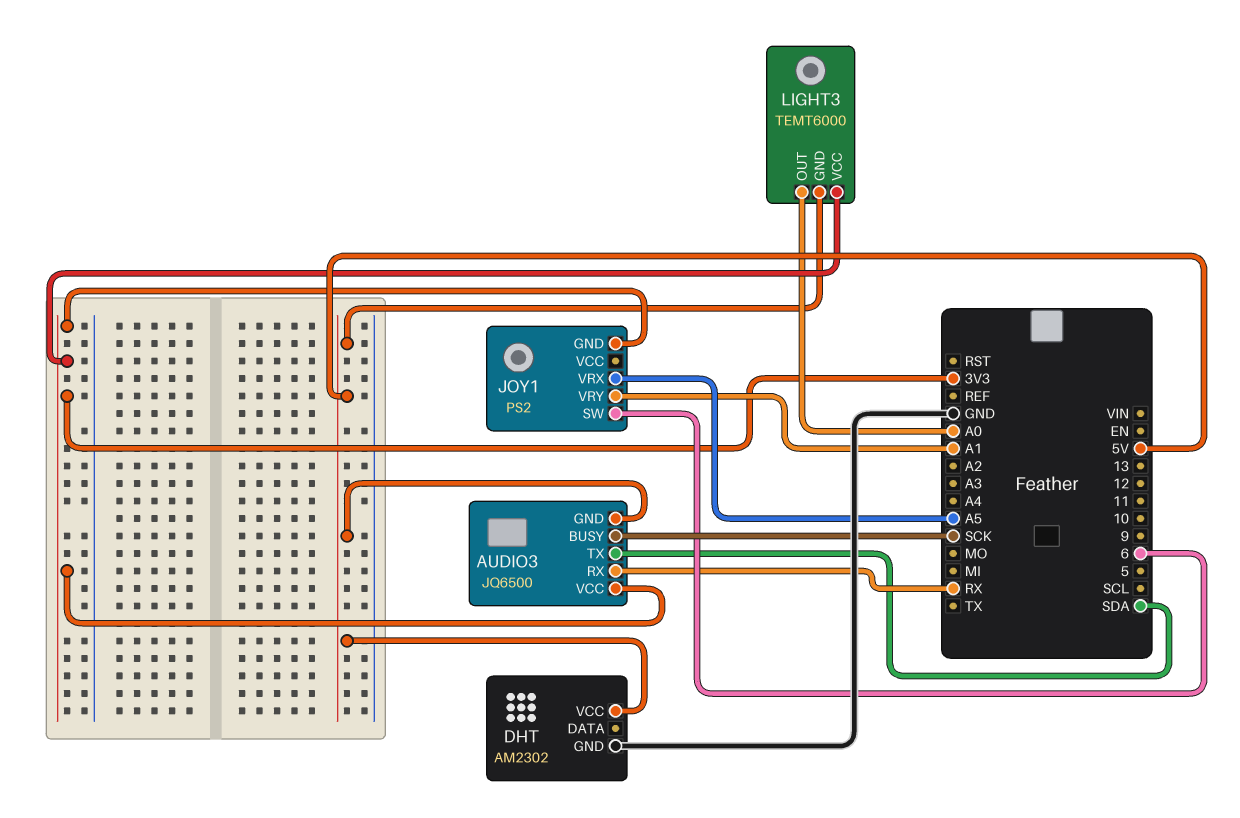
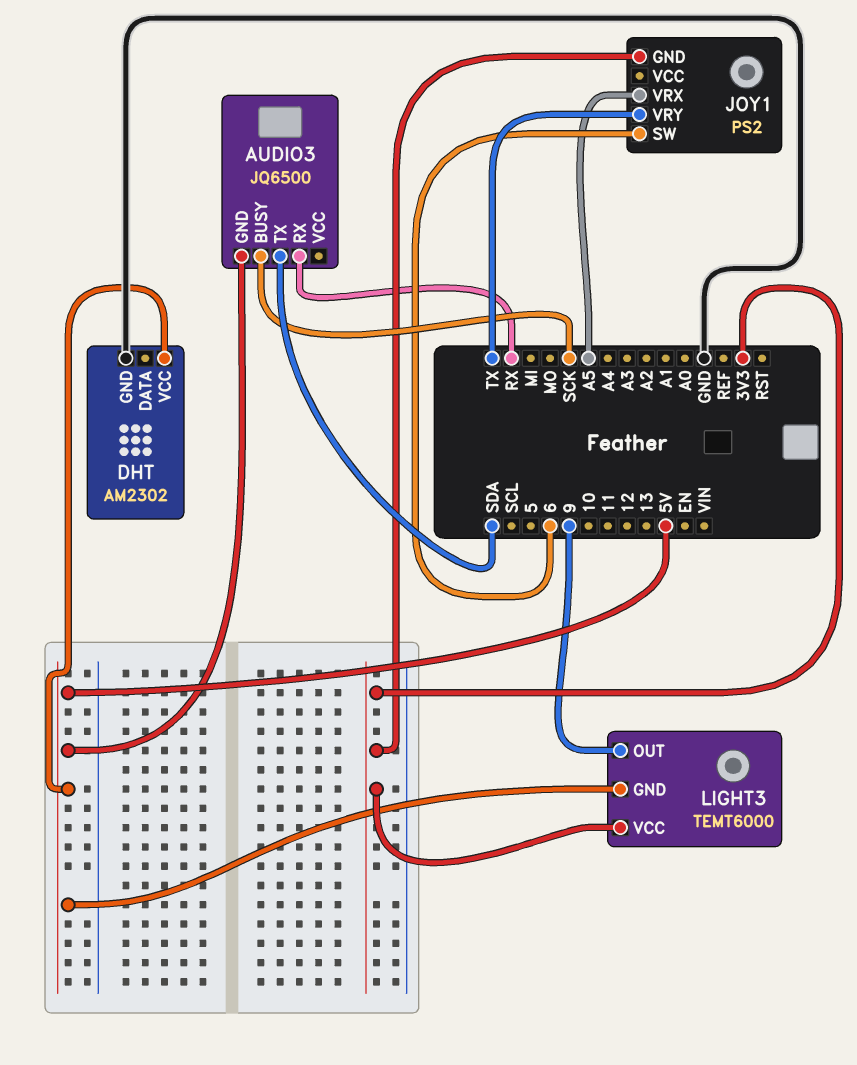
AUDIO3 pin VCC: 3V3 -> none
JOY1 pin VRY: A1 -> TX
LIGHT3 pin OUT: A0 -> 9

